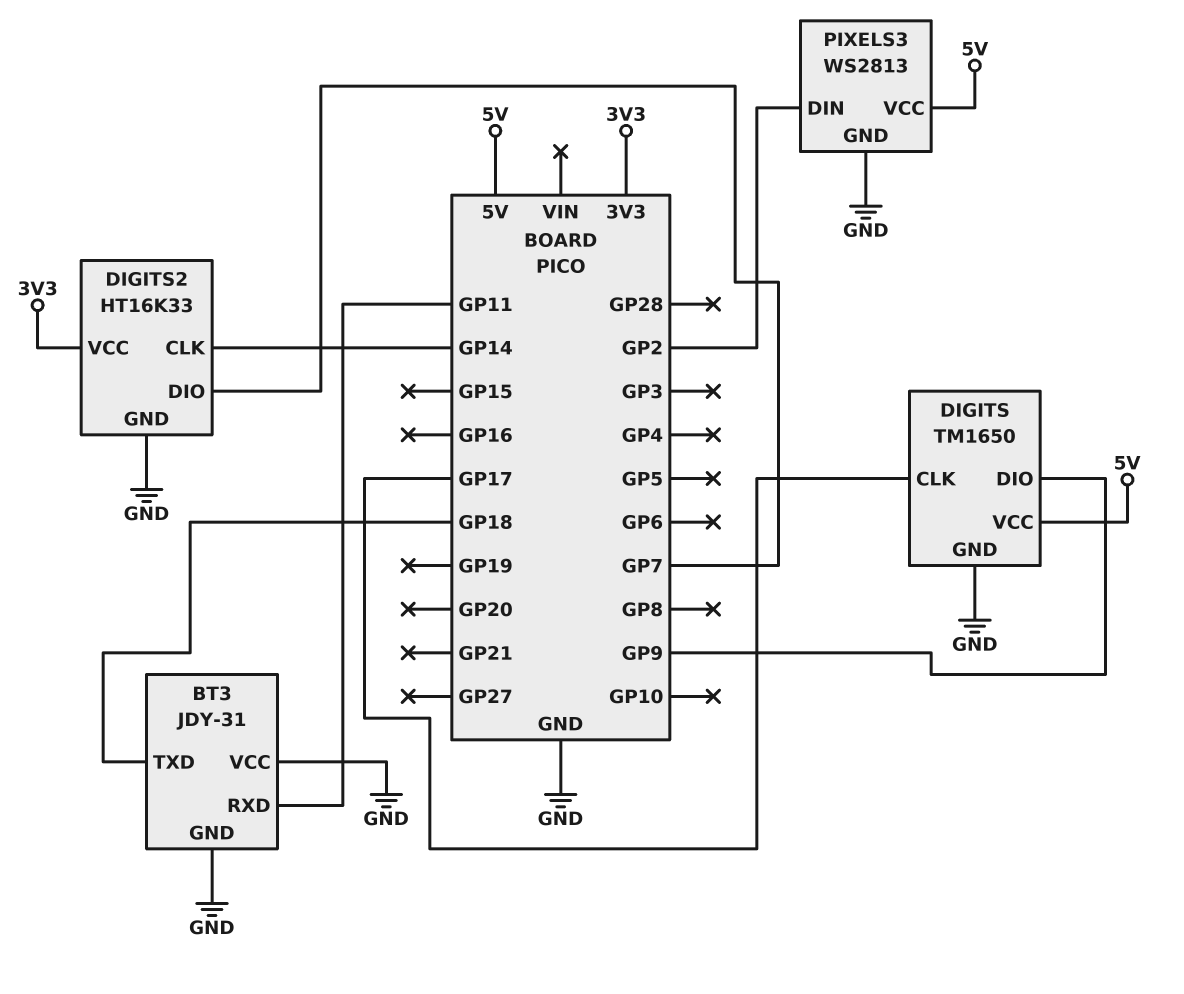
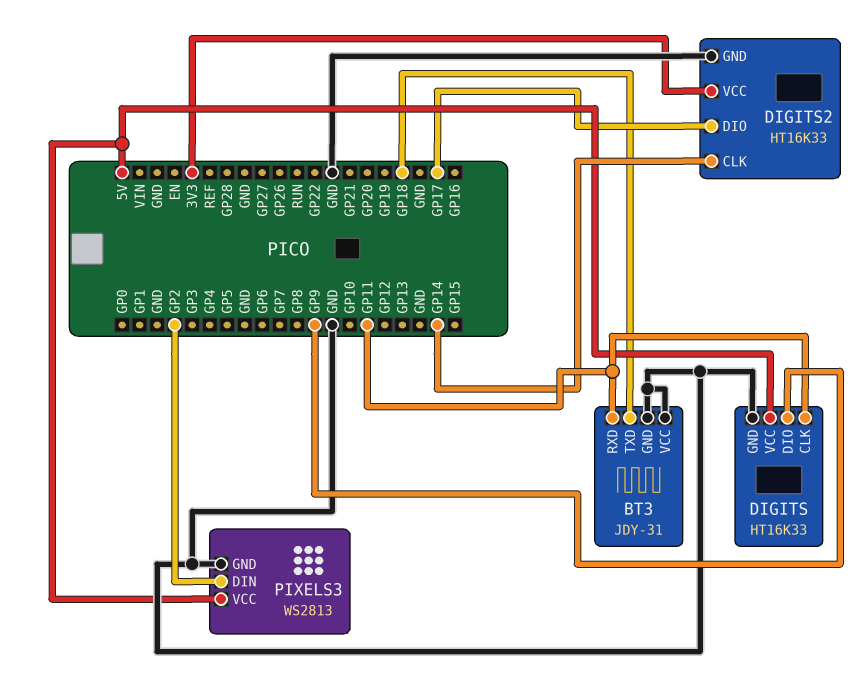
DIGITS: TM1650 -> HT16K33
DIGITS pin CLK: GP17 -> GP11
DIGITS2 pin DIO: GP7 -> GP17

